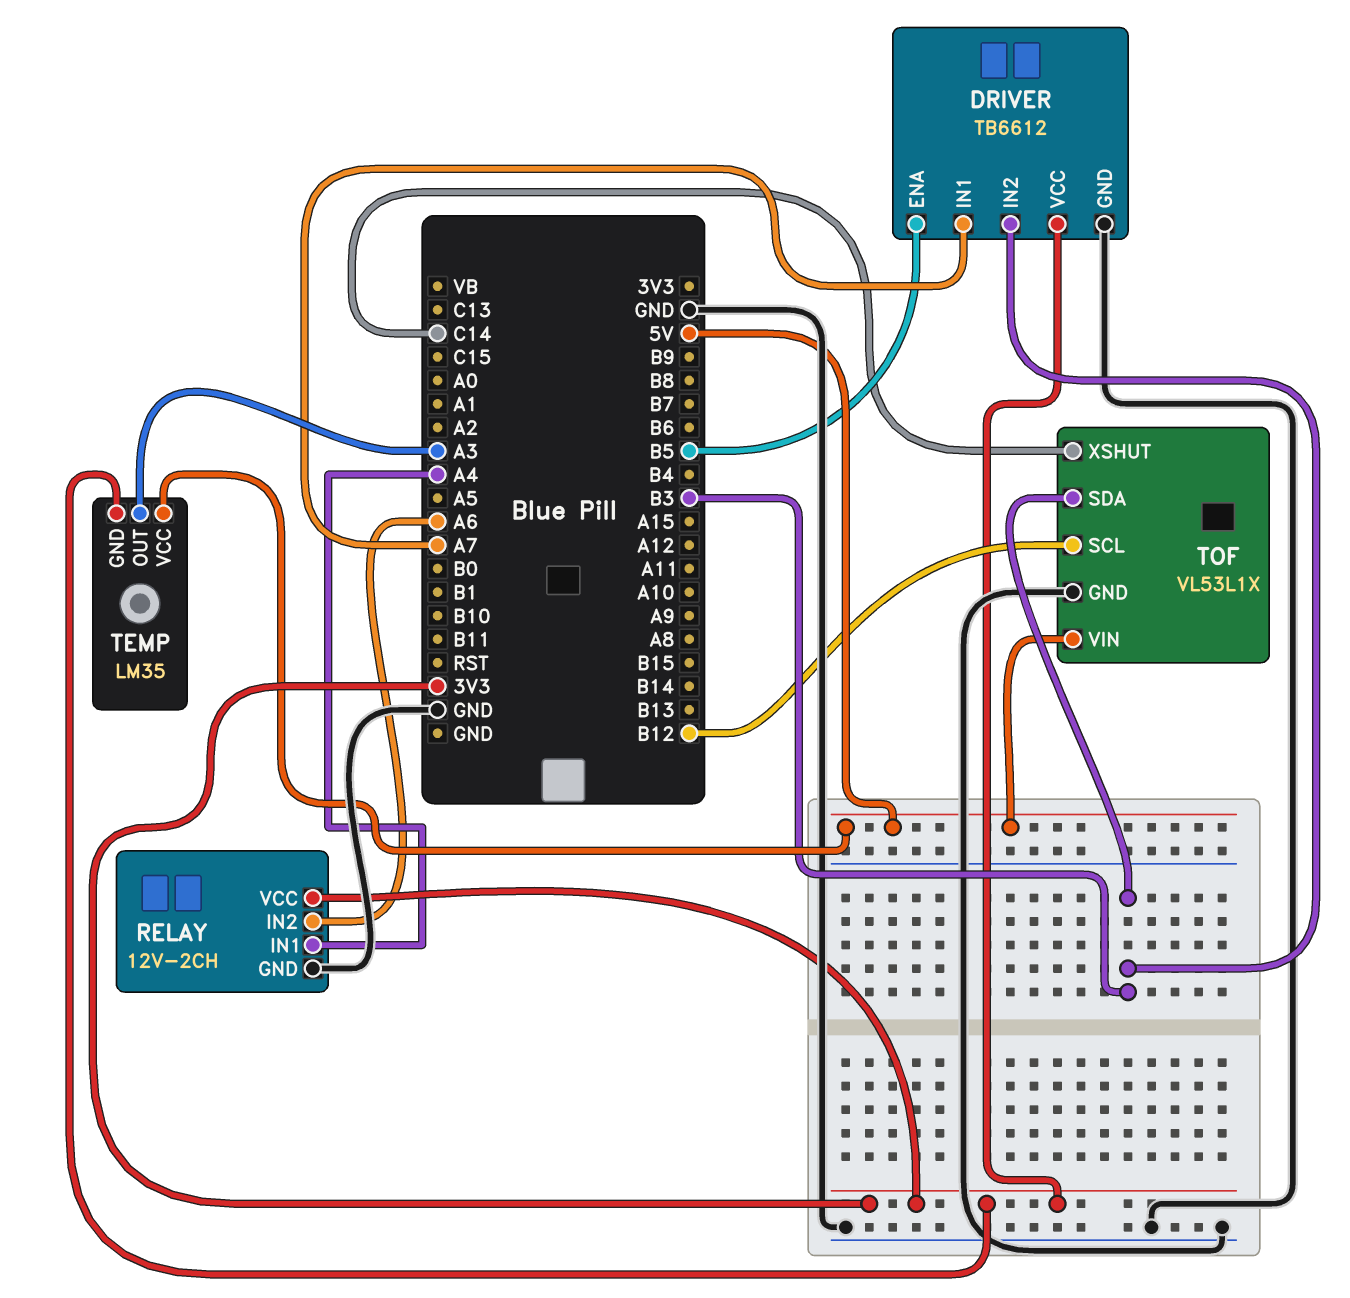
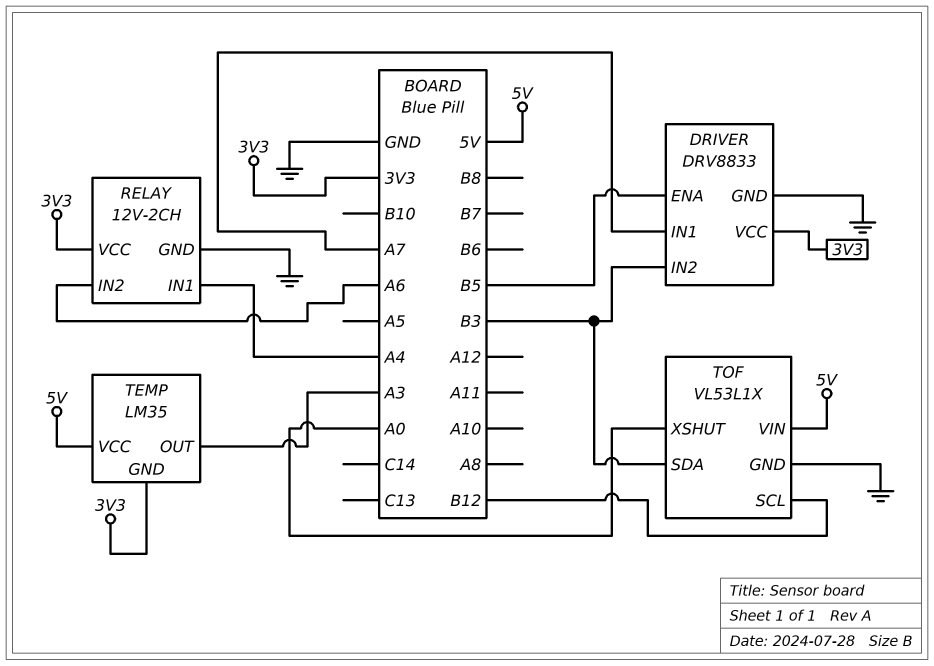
DRIVER: TB6612 -> DRV8833
TOF pin XSHUT: C14 -> A0

